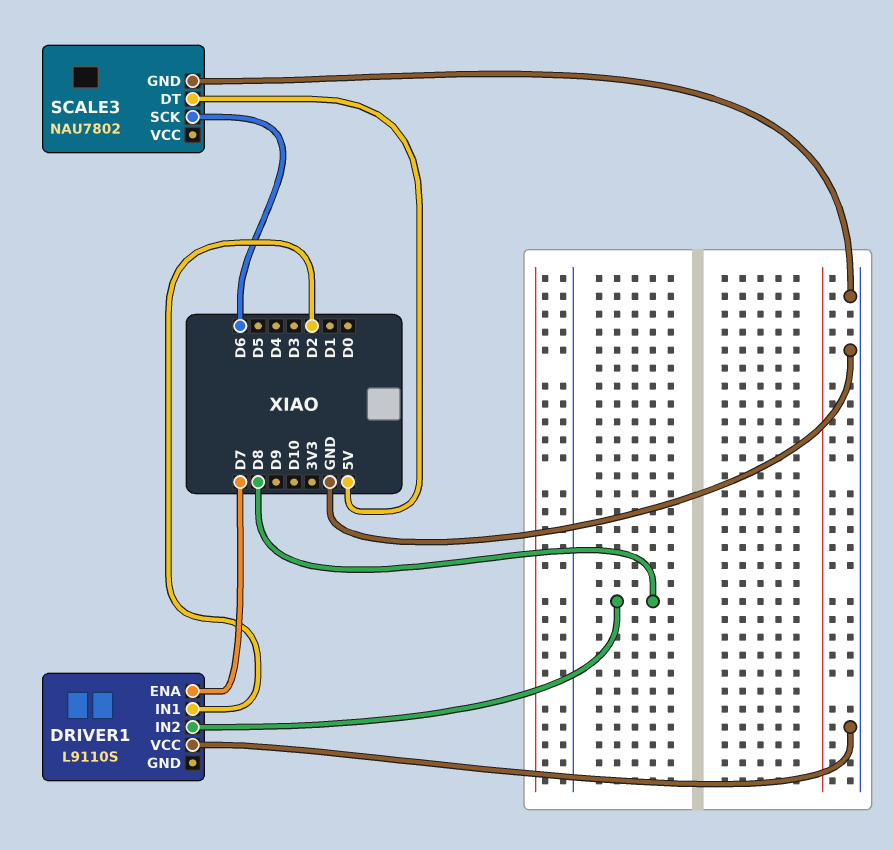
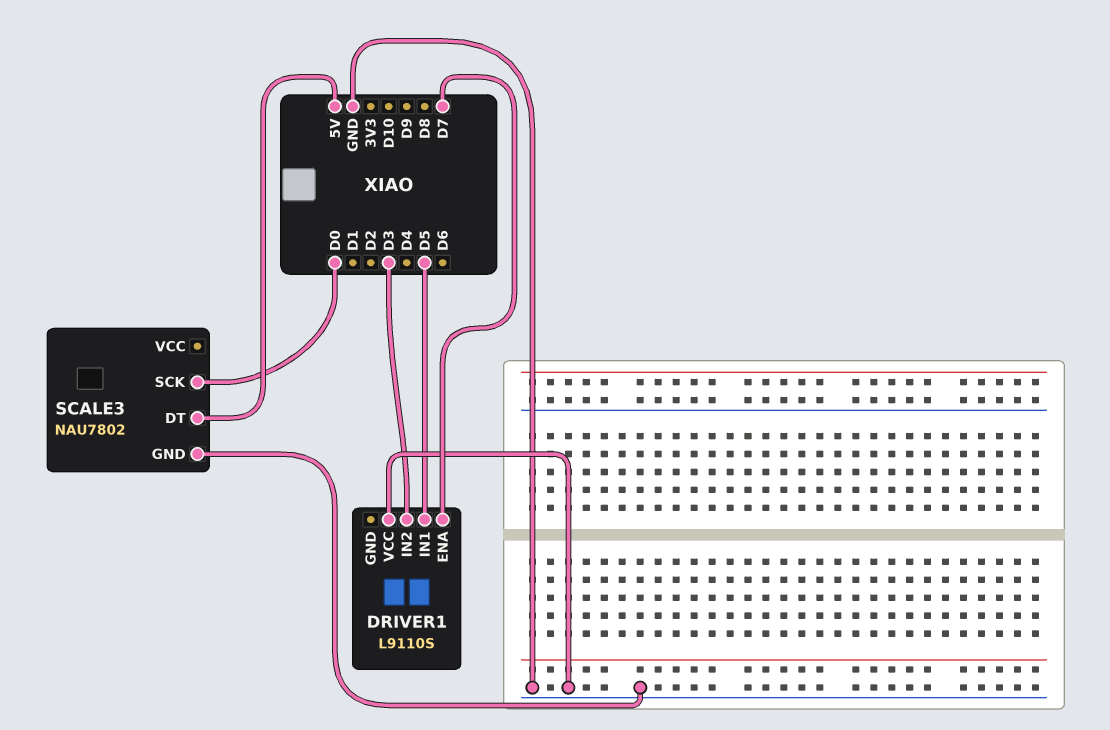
DRIVER1 pin IN1: D2 -> D5
DRIVER1 pin IN2: D8 -> D3
SCALE3 pin SCK: D6 -> D0

